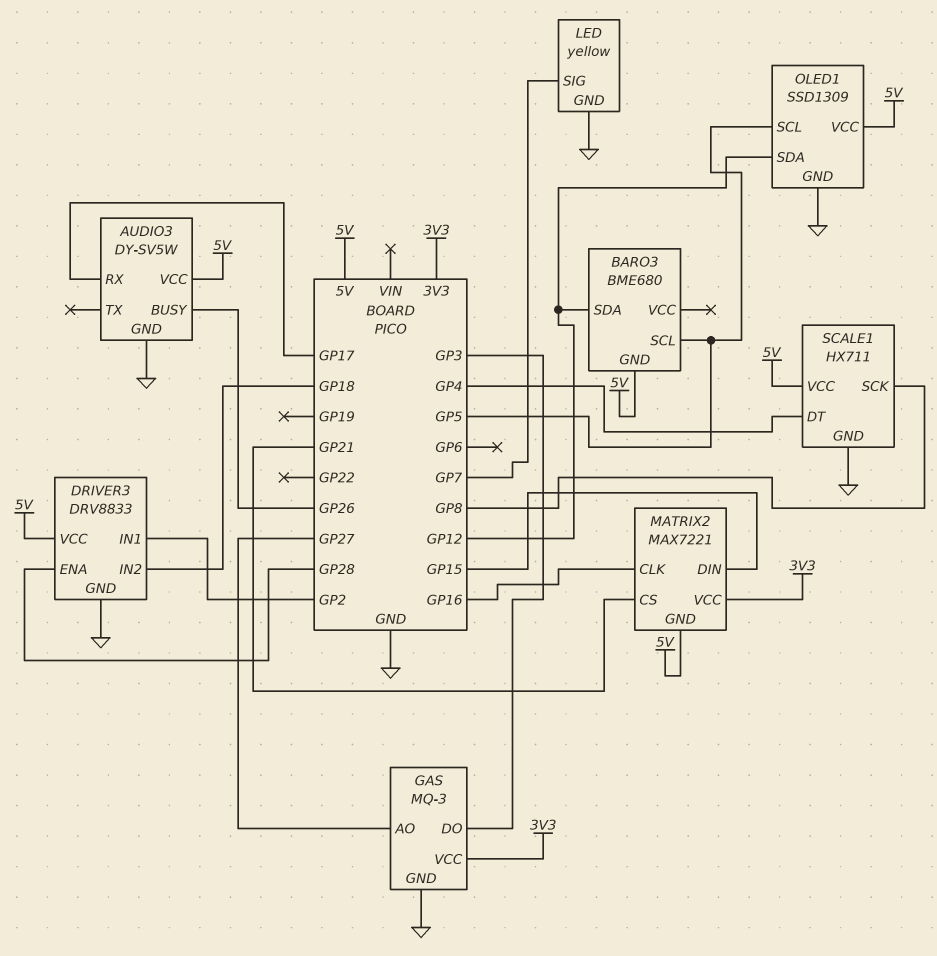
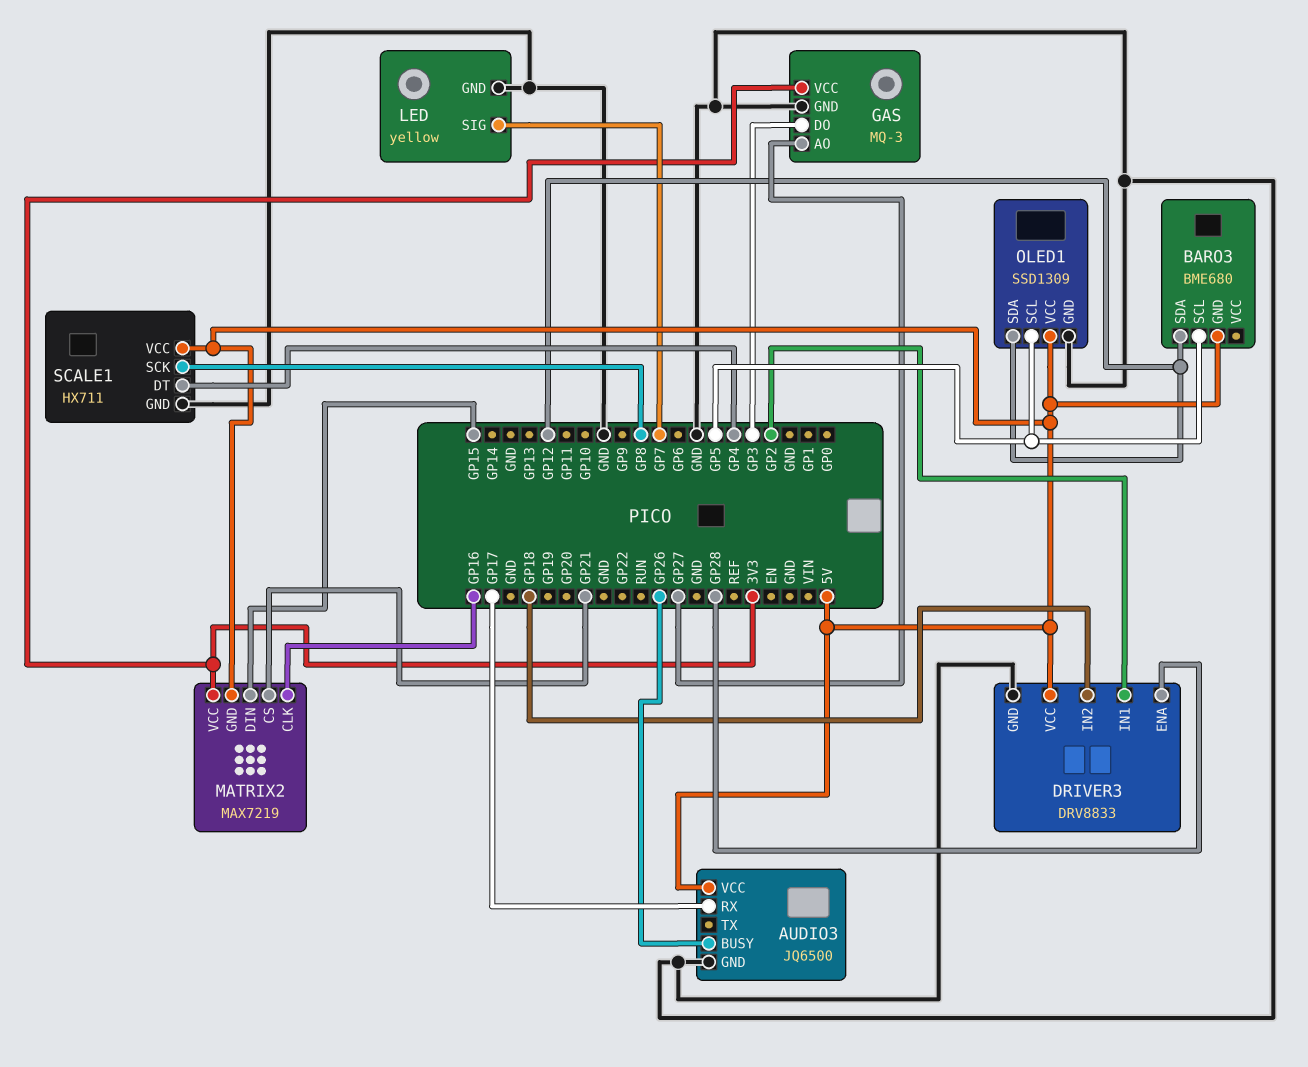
AUDIO3: DY-SV5W -> JQ6500
MATRIX2: MAX7221 -> MAX7219

